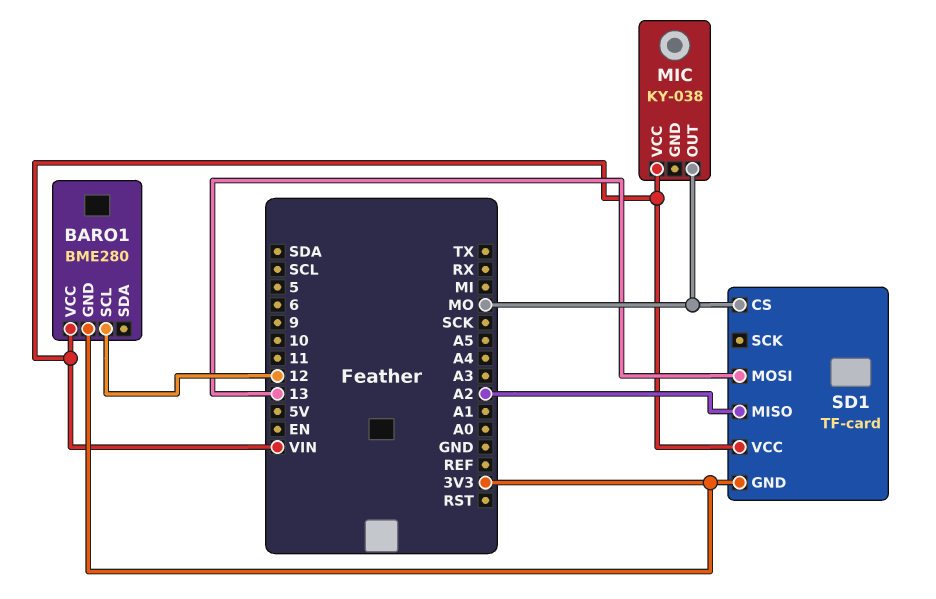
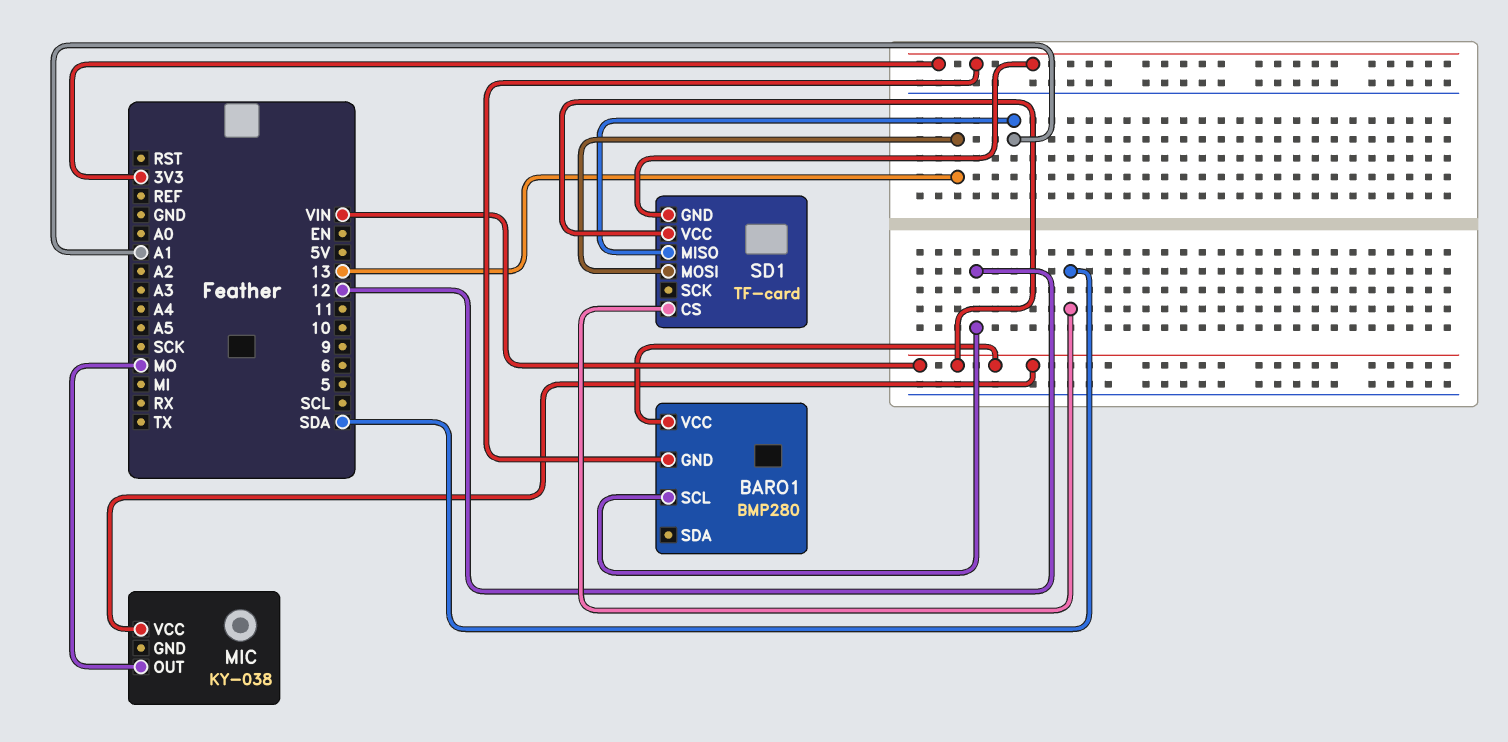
BARO1: BME280 -> BMP280
SD1 pin CS: MO -> SDA
SD1 pin MISO: A2 -> A1

